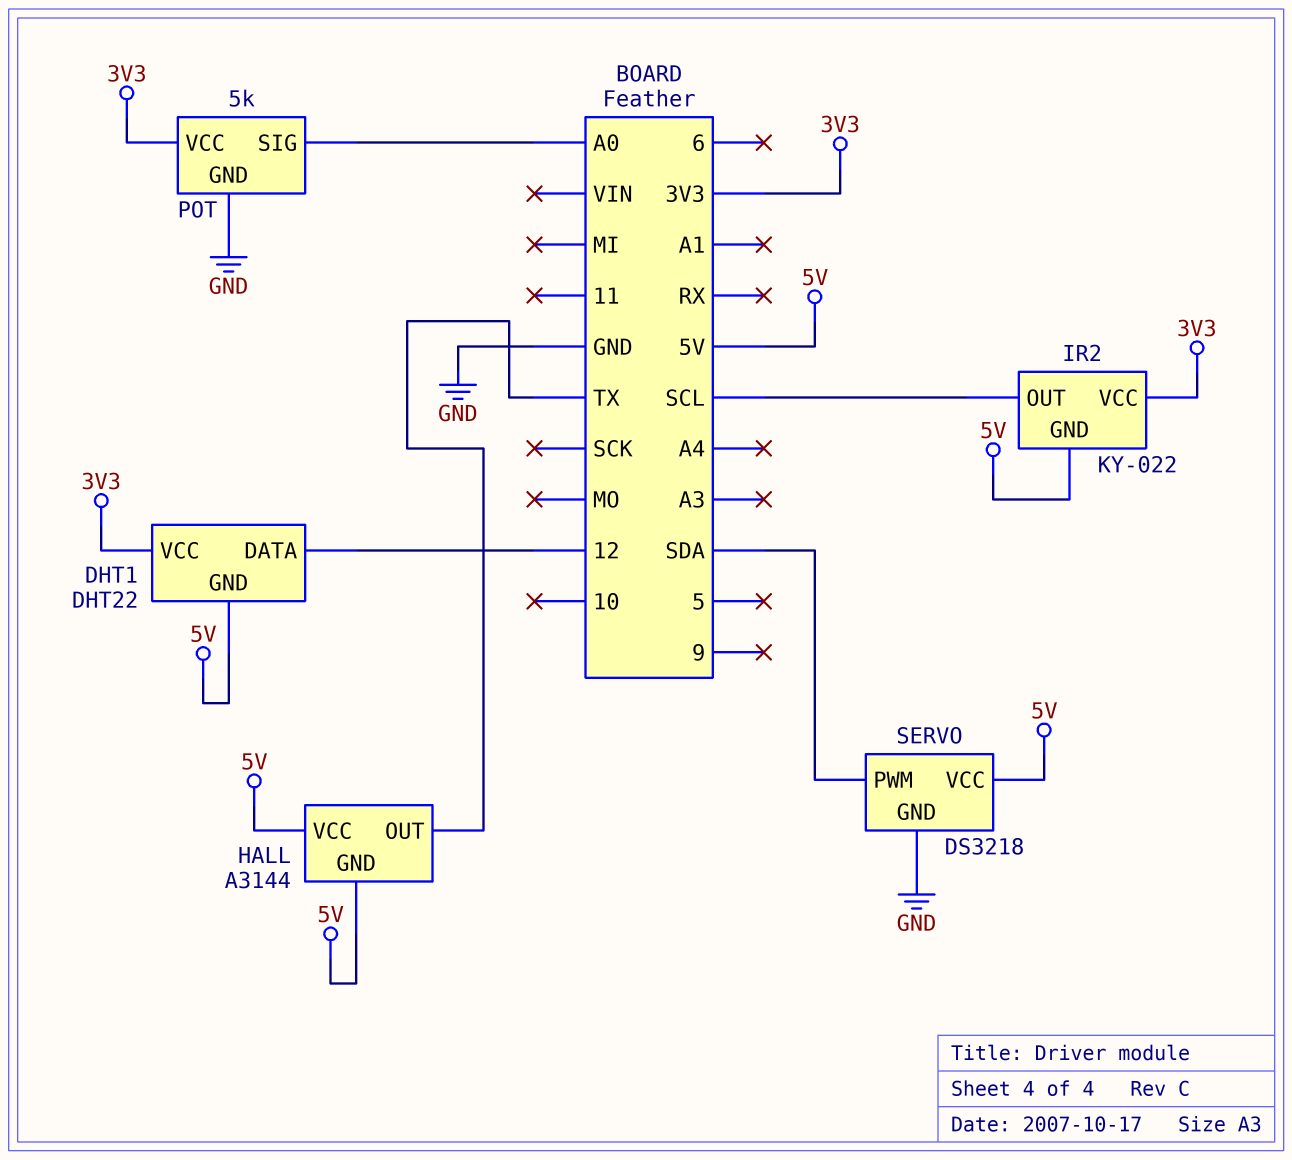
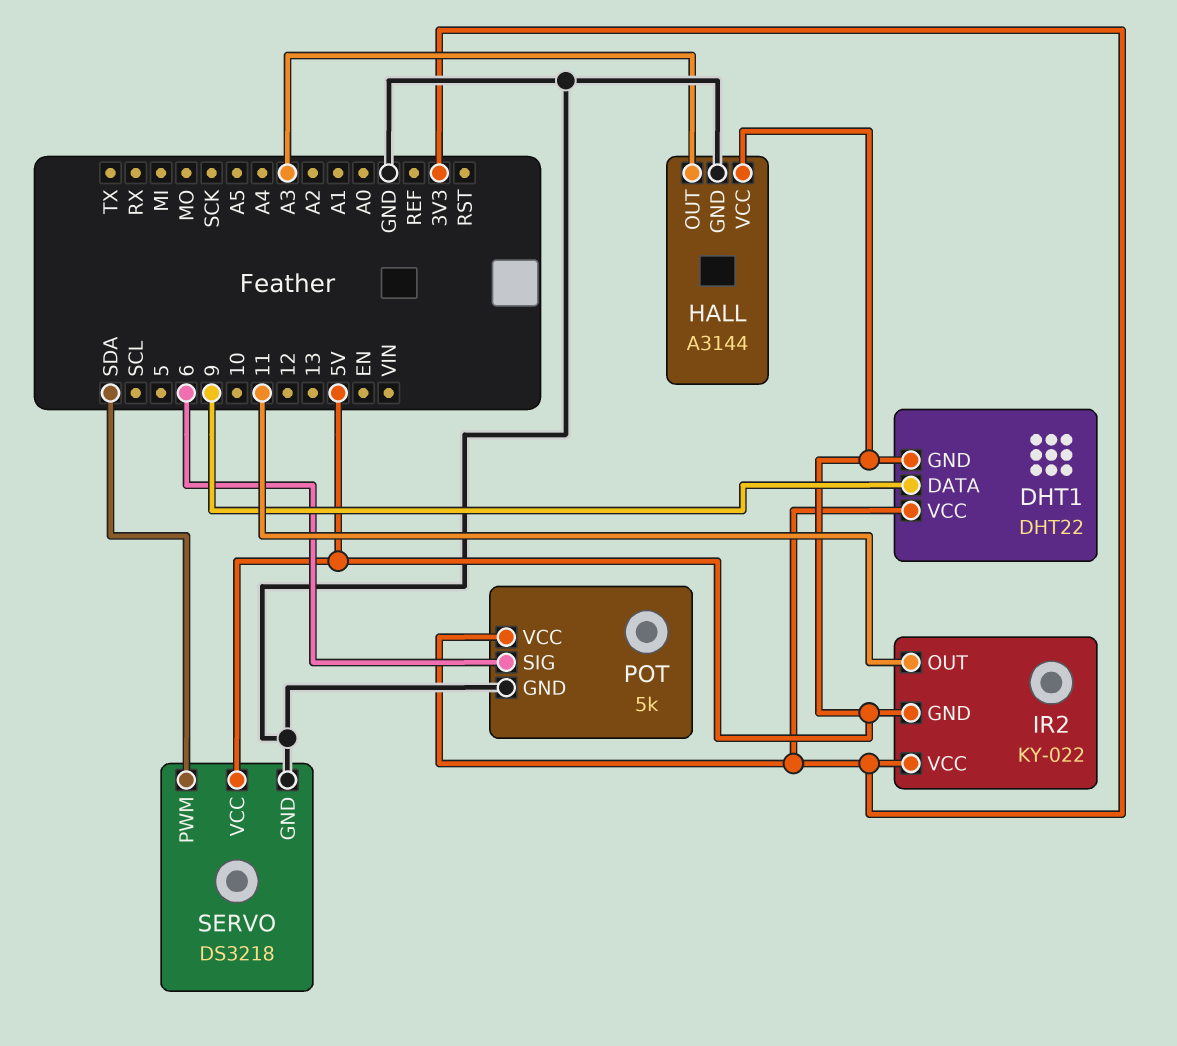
DHT1 pin DATA: 12 -> 9
HALL pin GND: 5V -> GND
HALL pin OUT: TX -> A3
IR2 pin OUT: SCL -> 11
POT pin SIG: A0 -> 6

